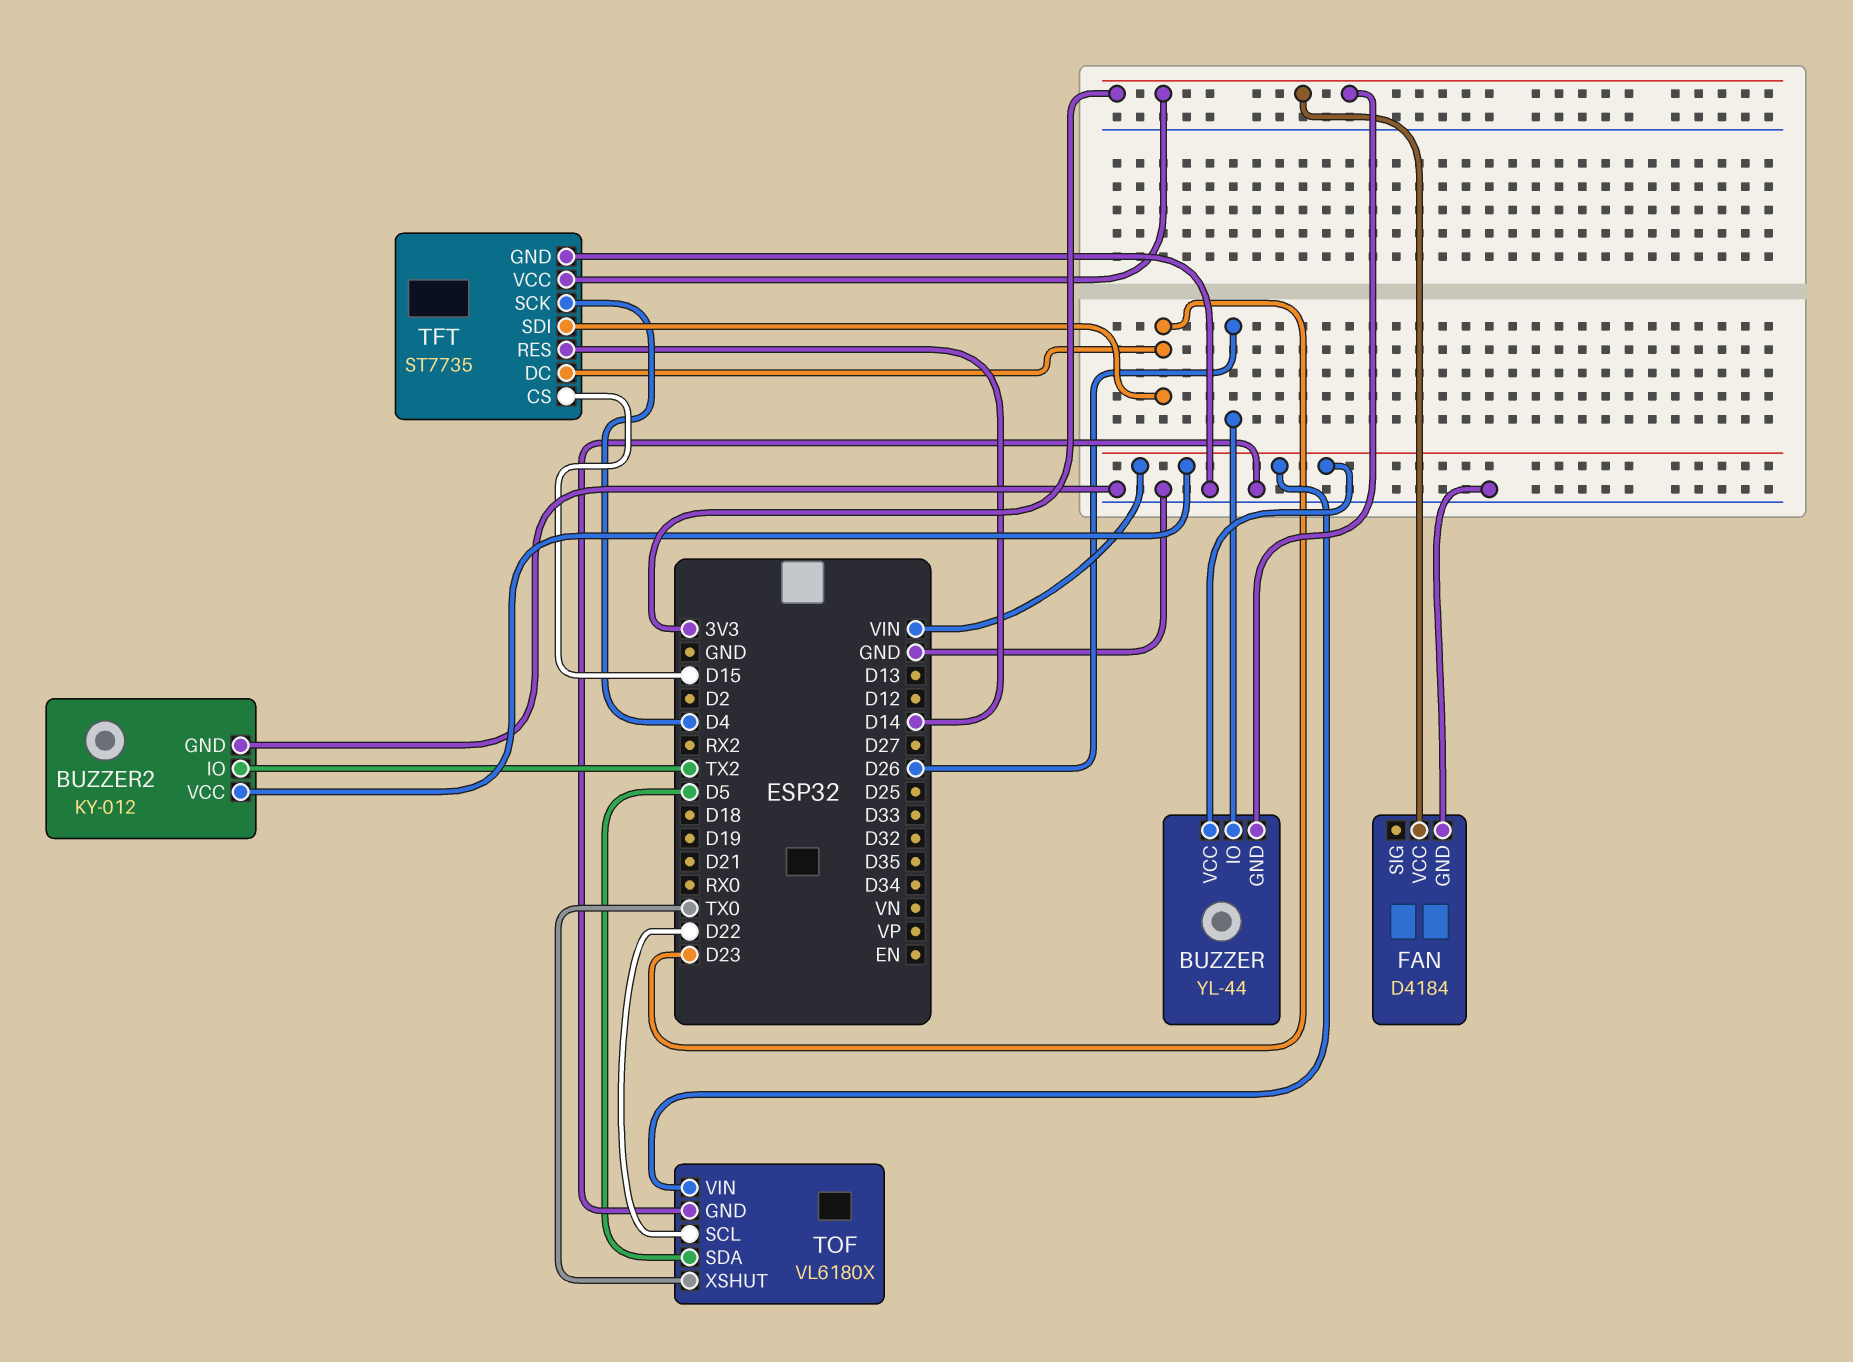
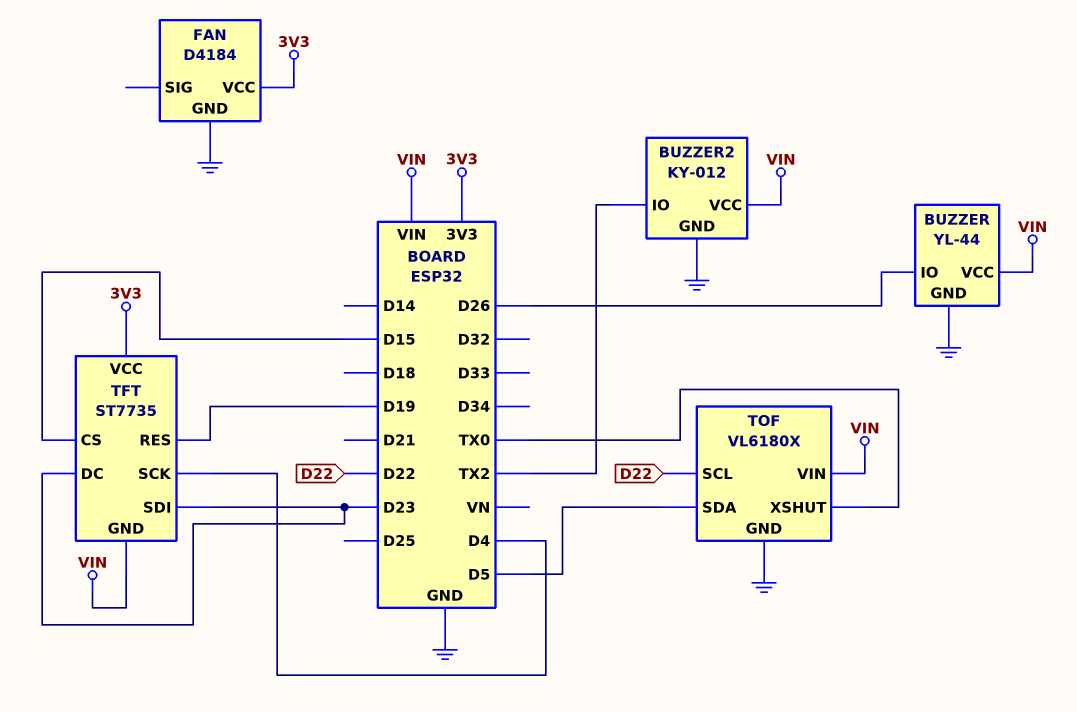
BUZZER pin GND: 3V3 -> GND
TFT pin GND: GND -> VIN
TFT pin RES: D14 -> D19

